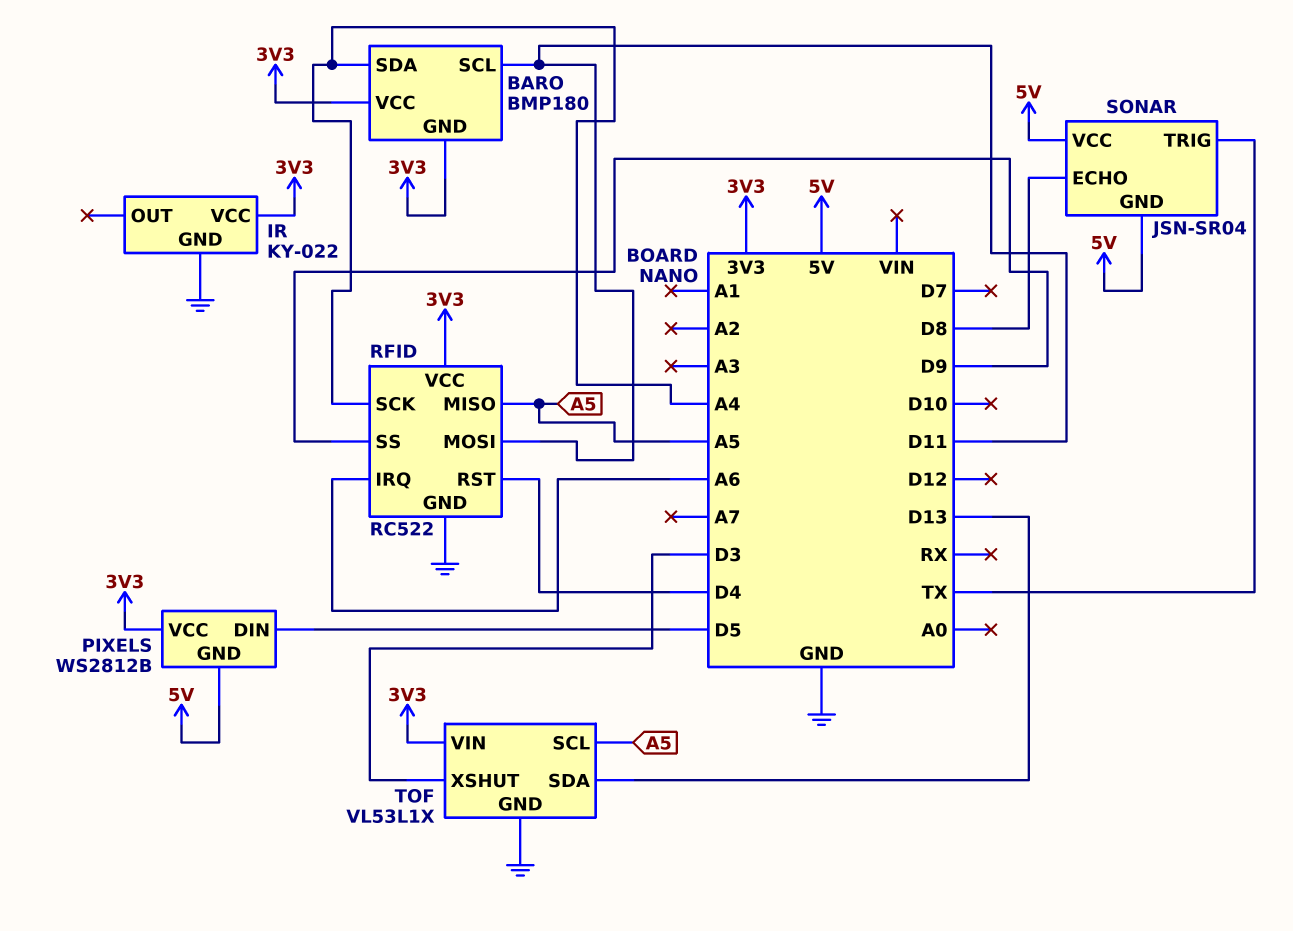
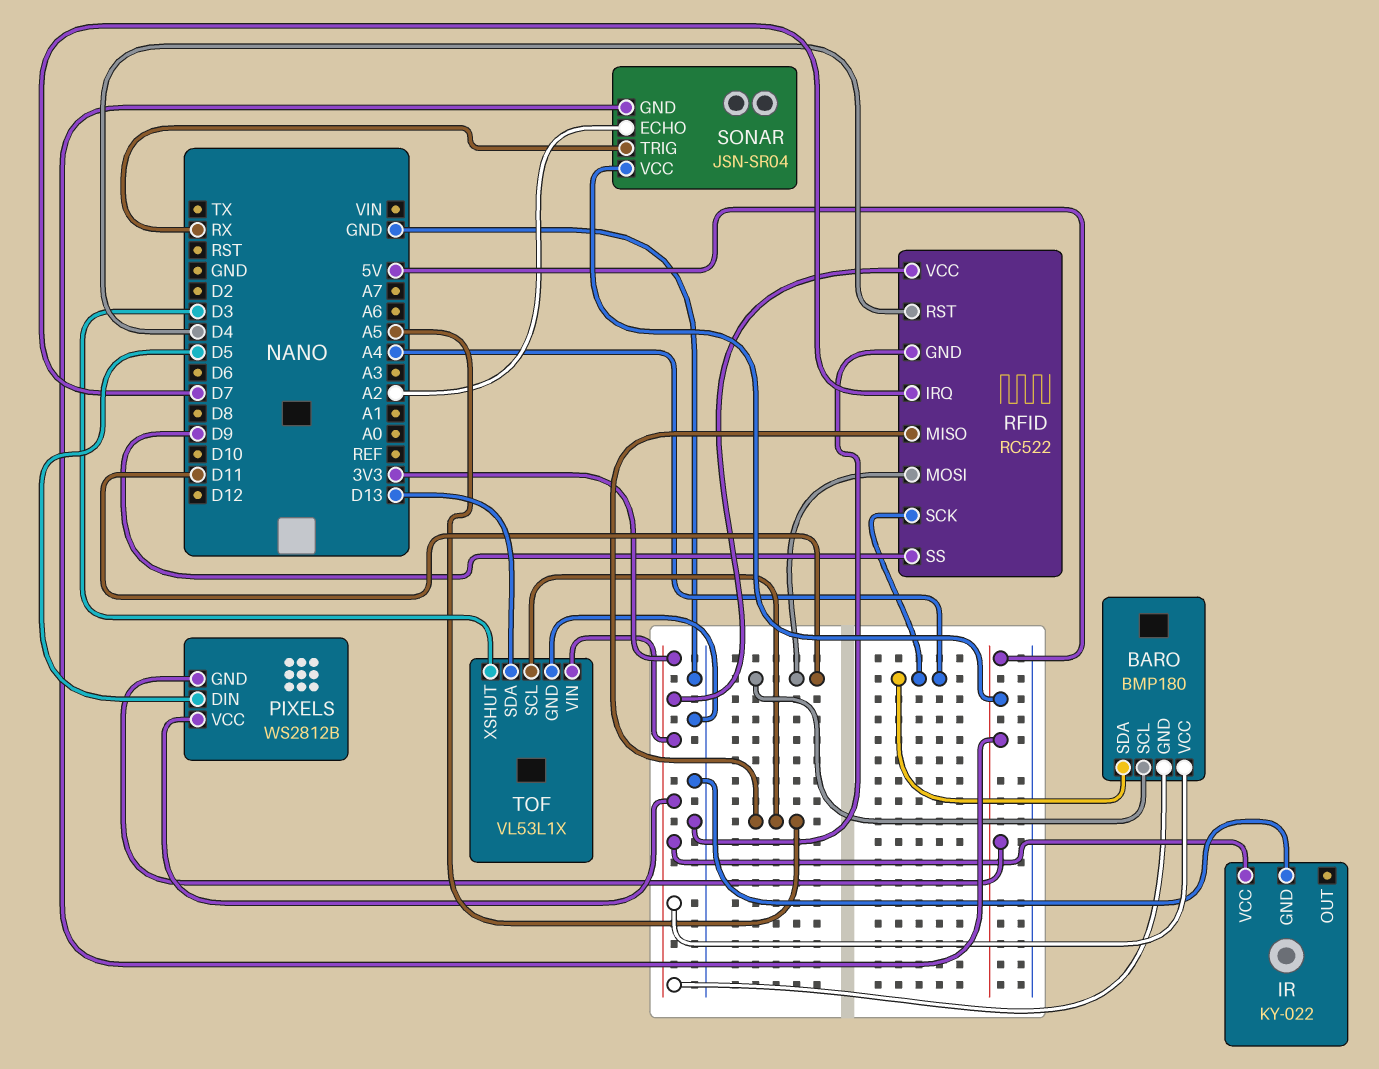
RFID pin IRQ: A6 -> D7
SONAR pin ECHO: D8 -> A2
SONAR pin TRIG: TX -> RX

